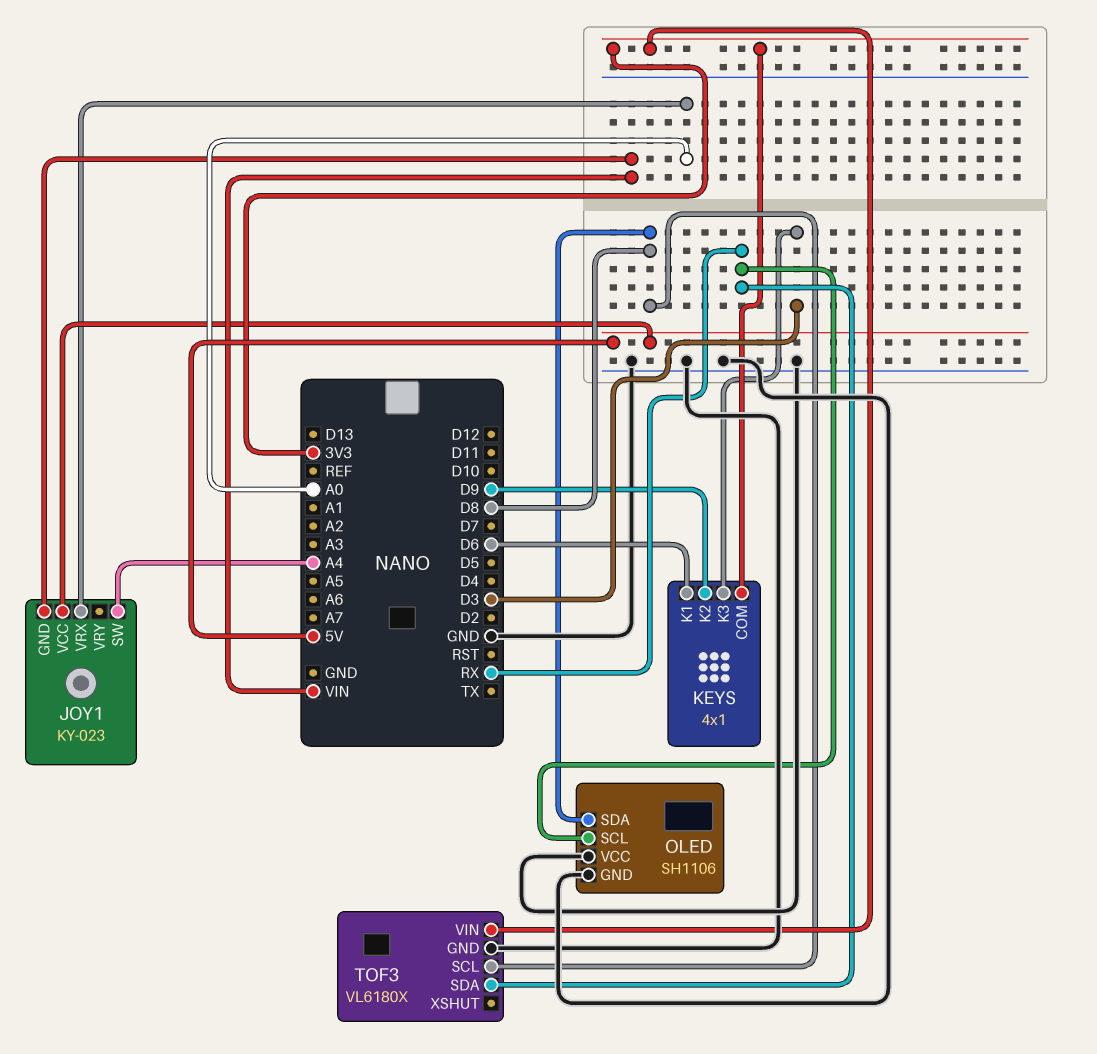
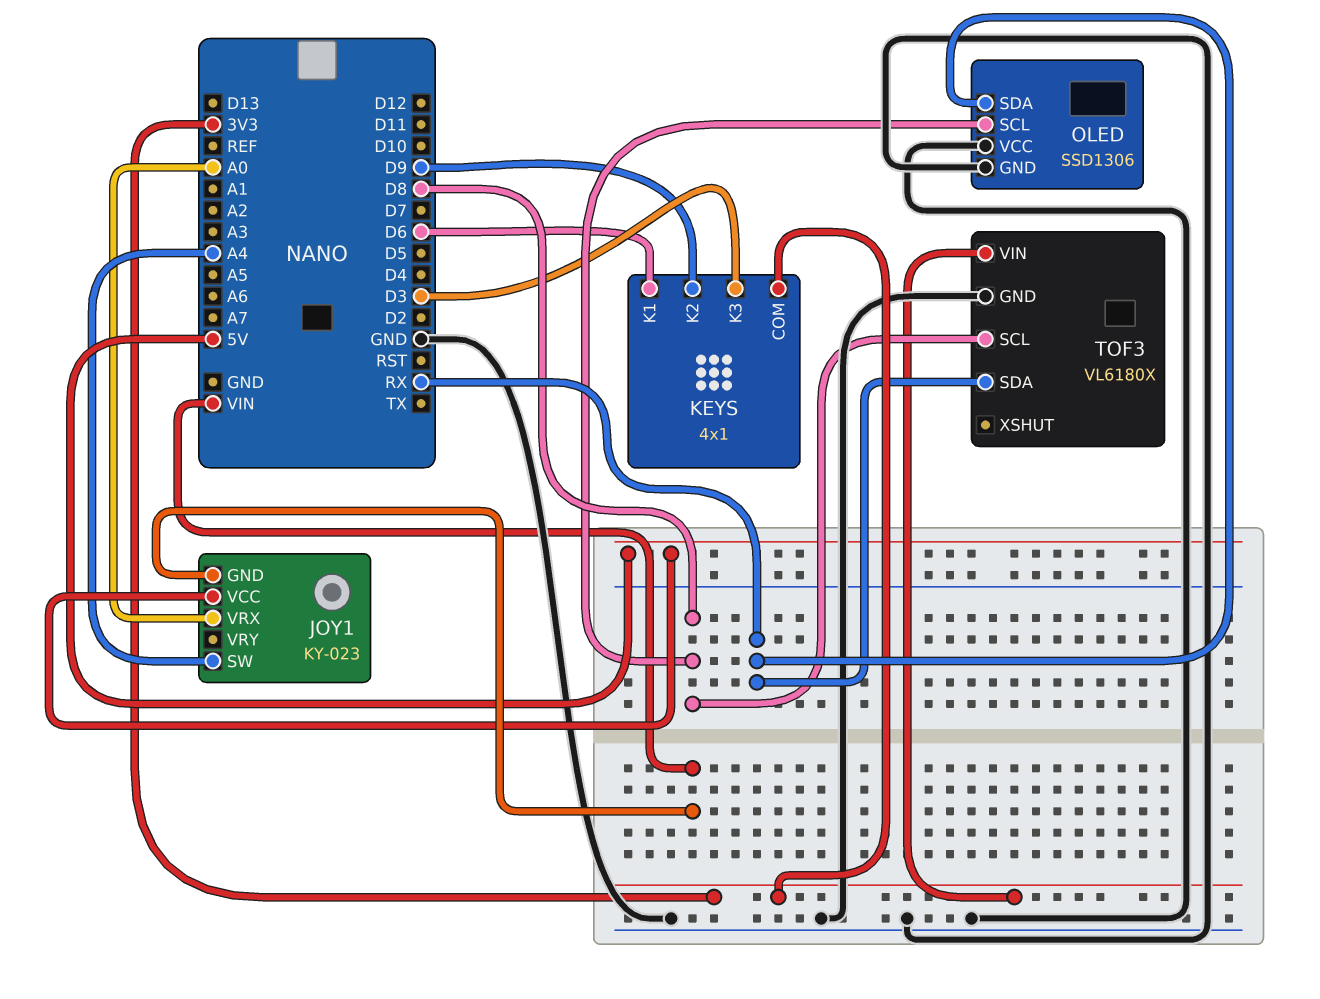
OLED: SH1106 -> SSD1306
OLED pin SCL: RX -> D8
OLED pin SDA: D8 -> RX

